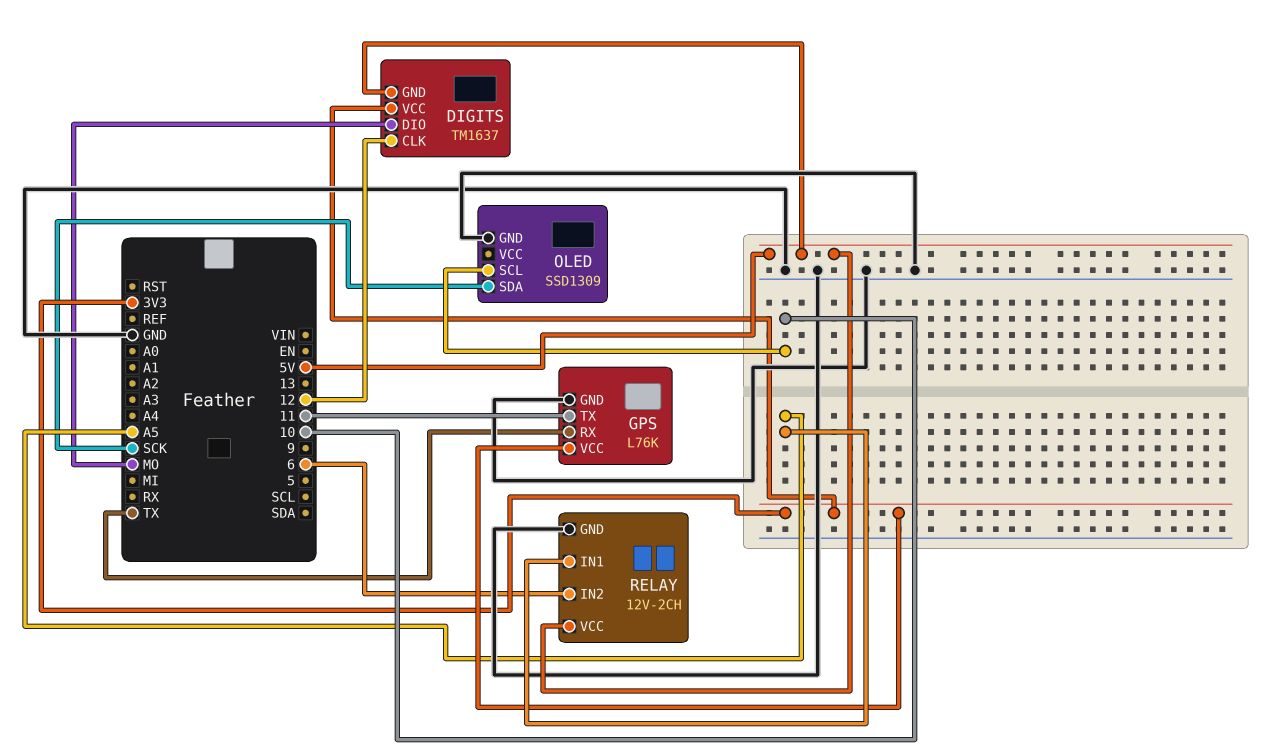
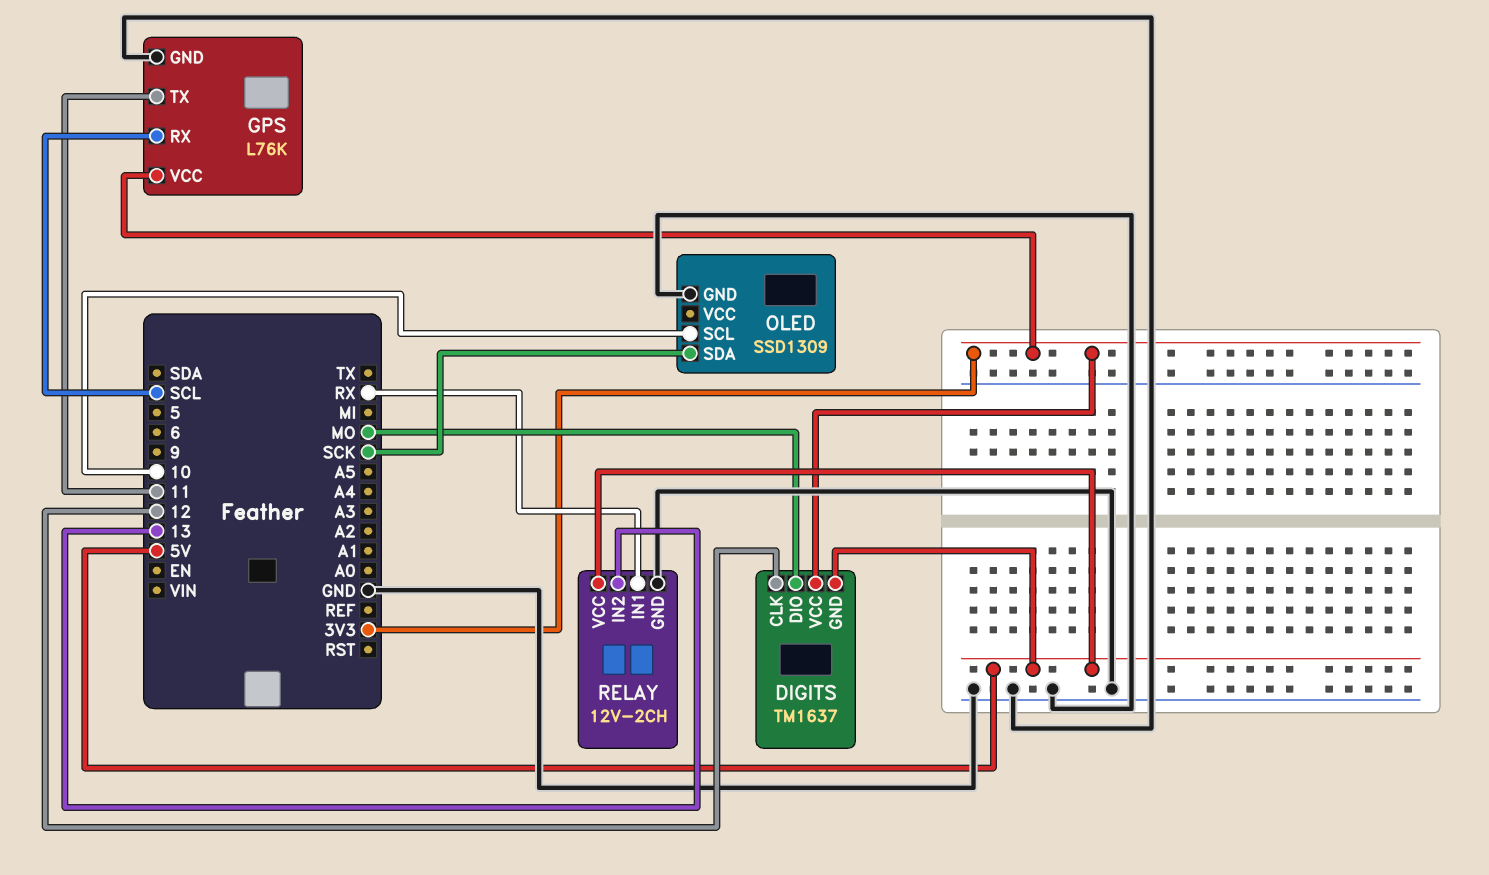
GPS pin RX: TX -> SCL
RELAY pin IN1: A5 -> RX
RELAY pin IN2: 6 -> 13

